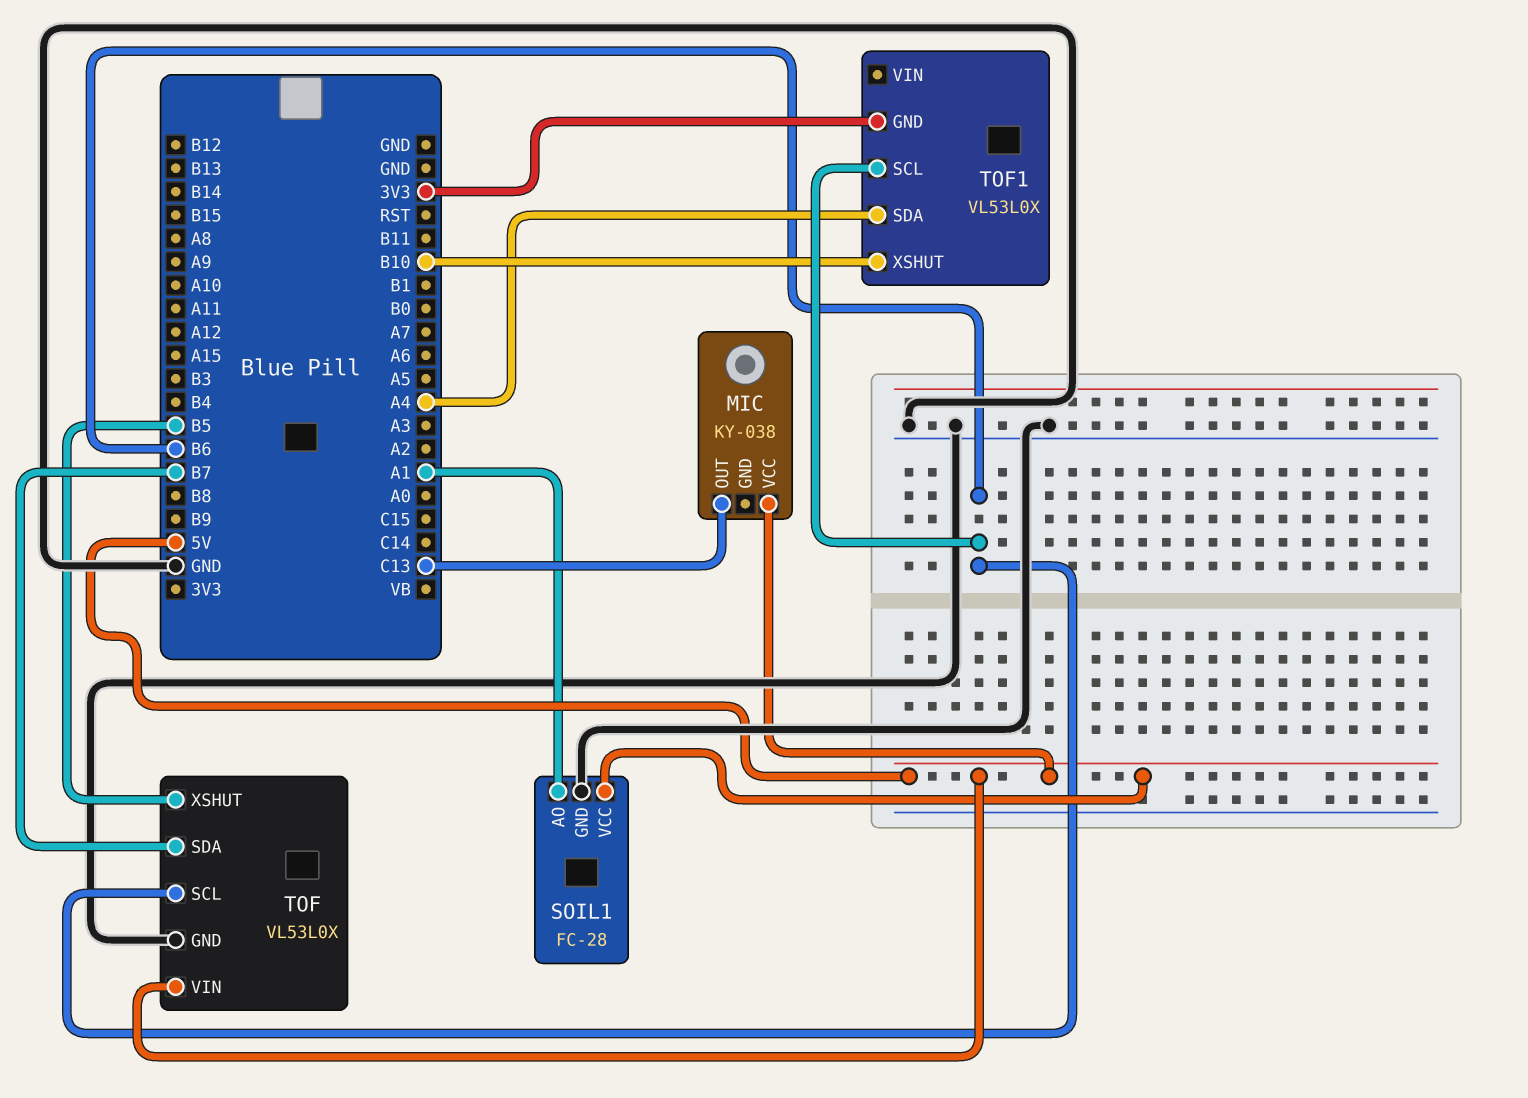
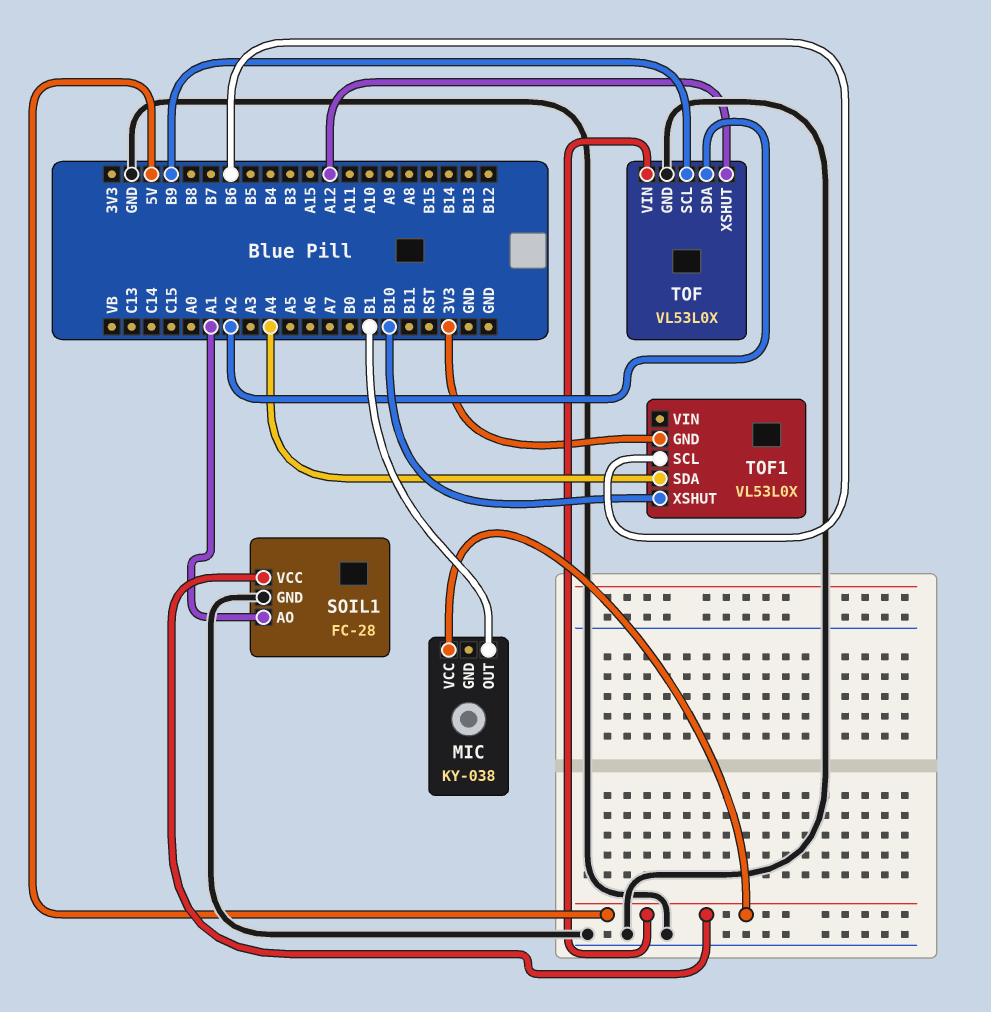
MIC pin OUT: C13 -> B1
TOF pin SCL: B6 -> B9
TOF pin SDA: B7 -> A2
TOF pin XSHUT: B5 -> A12

